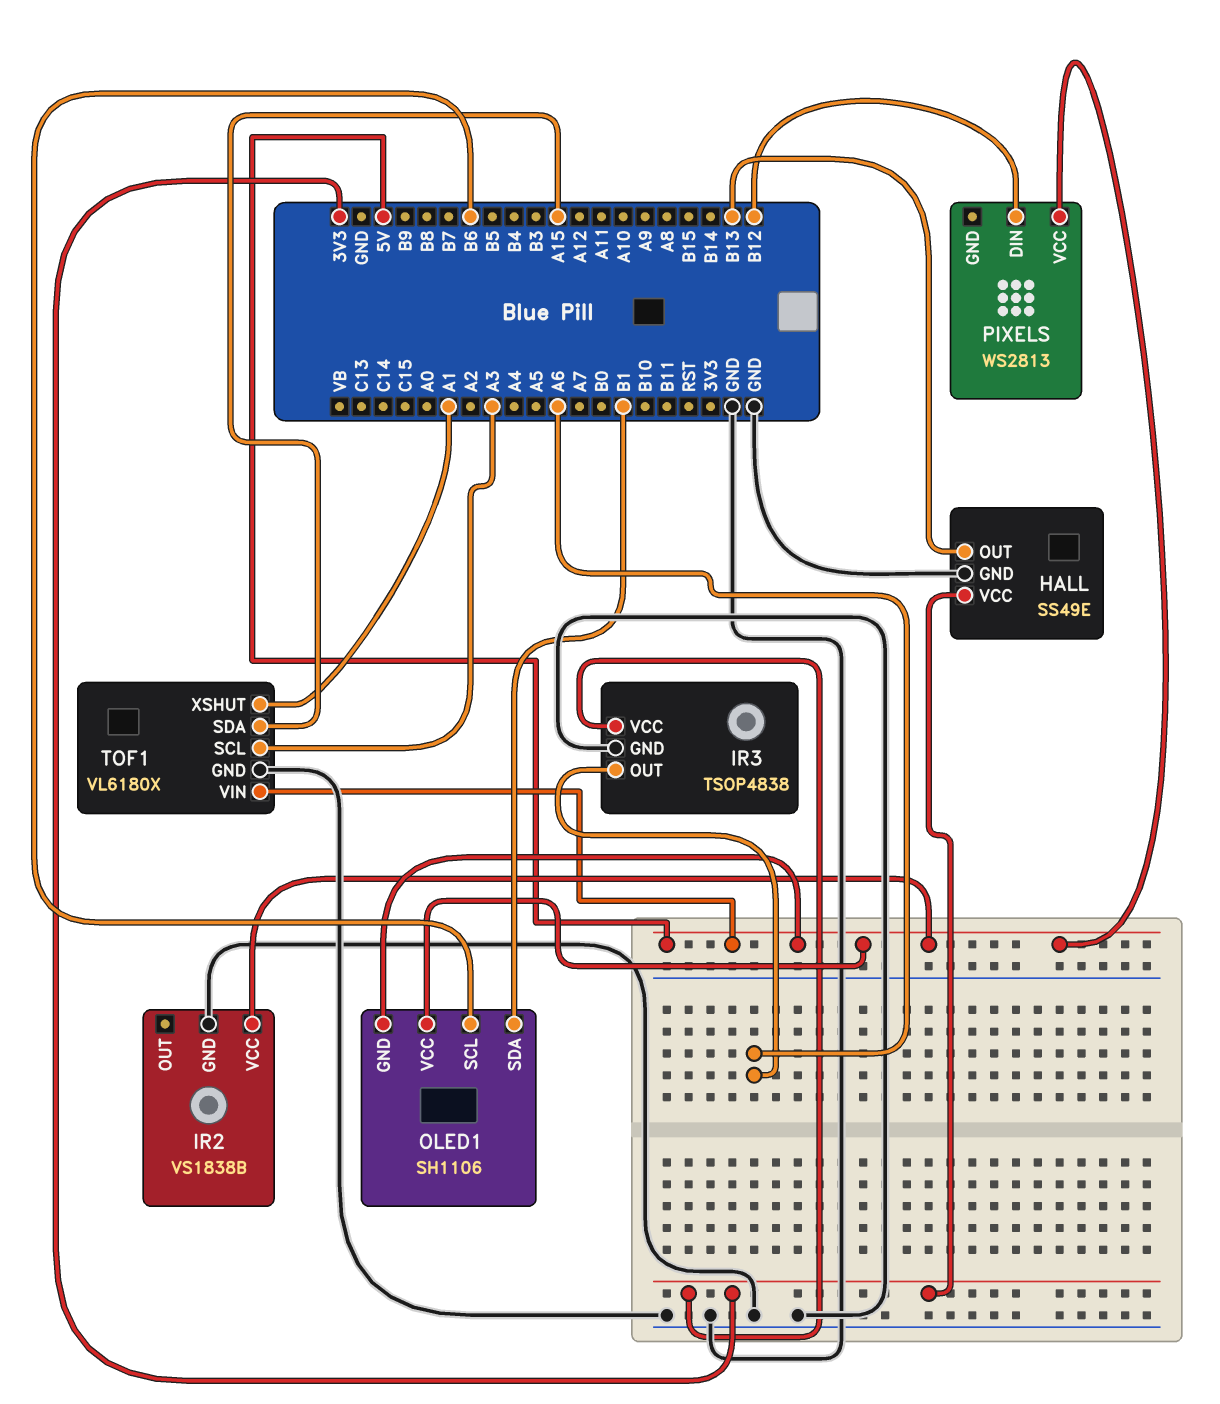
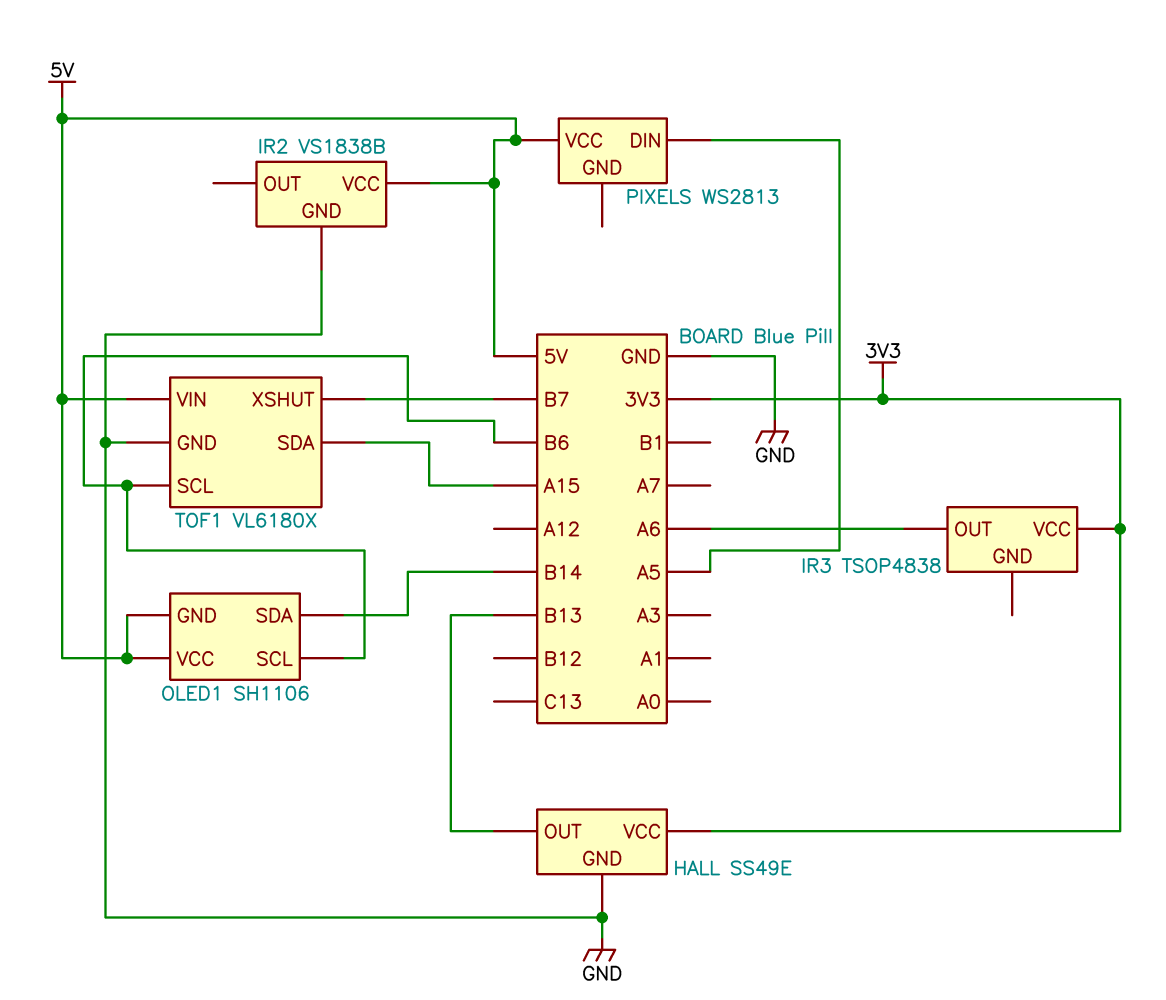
IR3 pin GND: GND -> none
OLED1 pin SDA: B1 -> B14
PIXELS pin DIN: B12 -> A5
TOF1 pin SCL: A3 -> B6
TOF1 pin XSHUT: A1 -> B7

